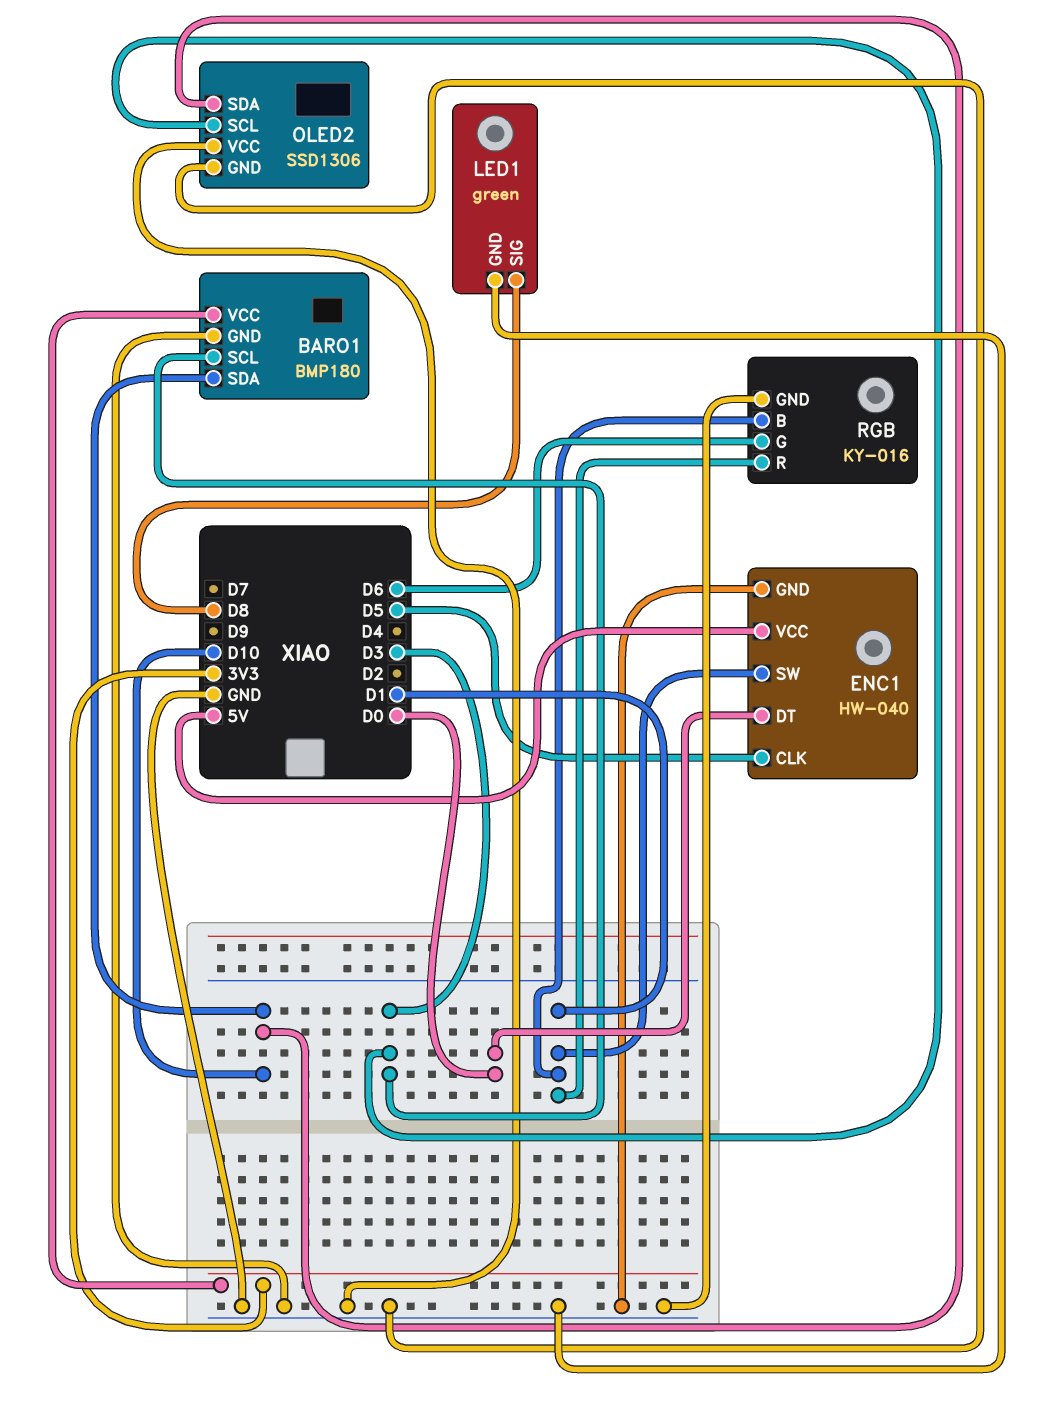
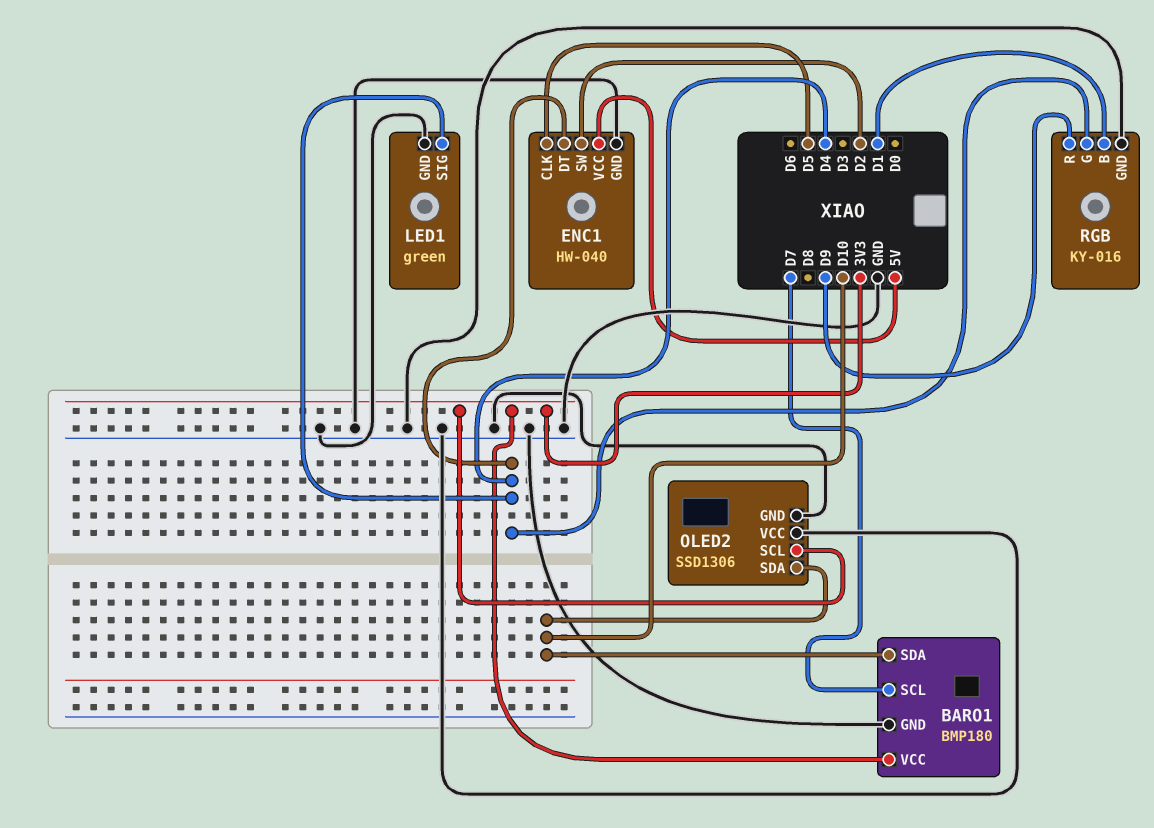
BARO1 pin SCL: D3 -> D7
ENC1 pin DT: D0 -> D4
ENC1 pin SW: D1 -> D2
LED1 pin SIG: D8 -> D4
OLED2 pin SCL: D3 -> 3V3
RGB pin G: D6 -> D4
RGB pin R: D1 -> D9

